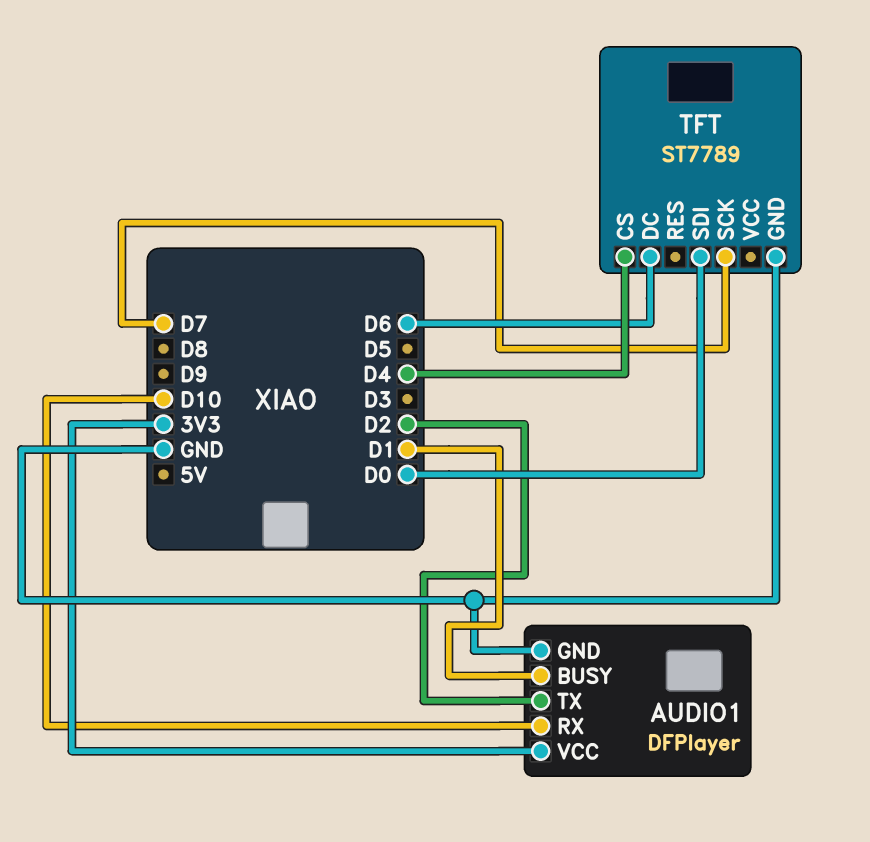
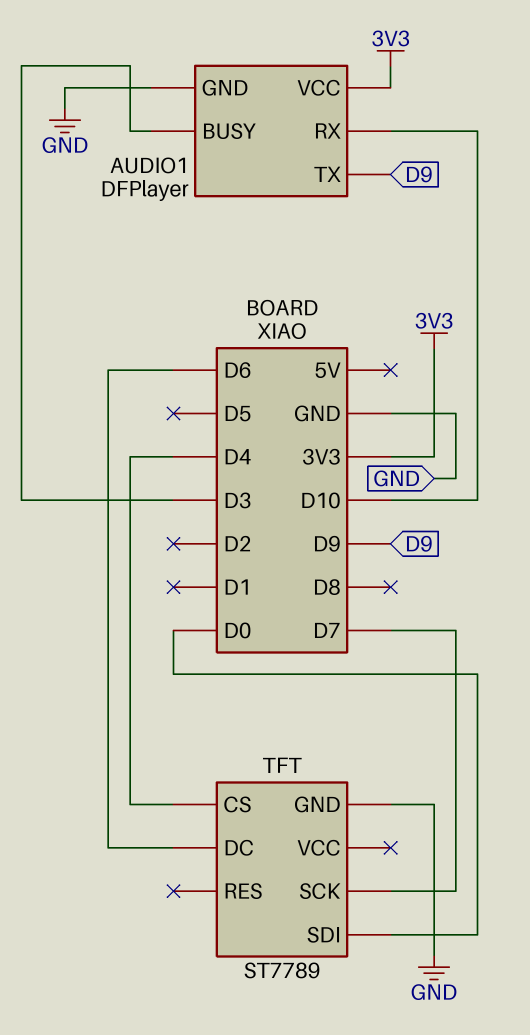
AUDIO1 pin BUSY: D1 -> D3
AUDIO1 pin TX: D2 -> D9

